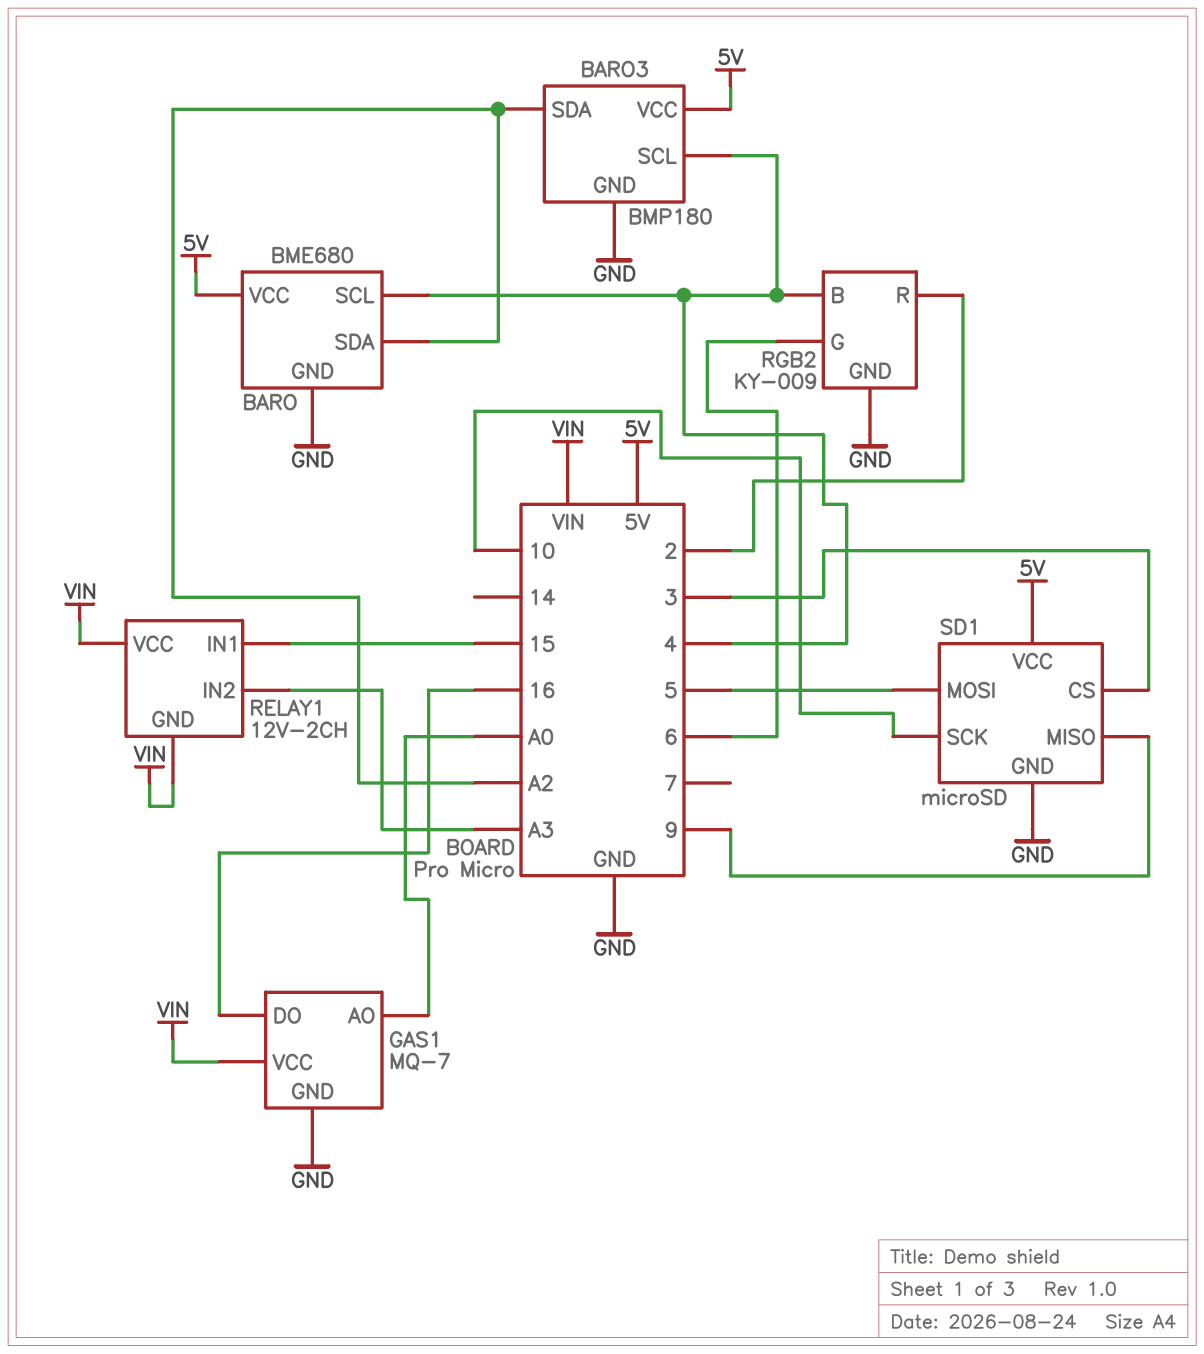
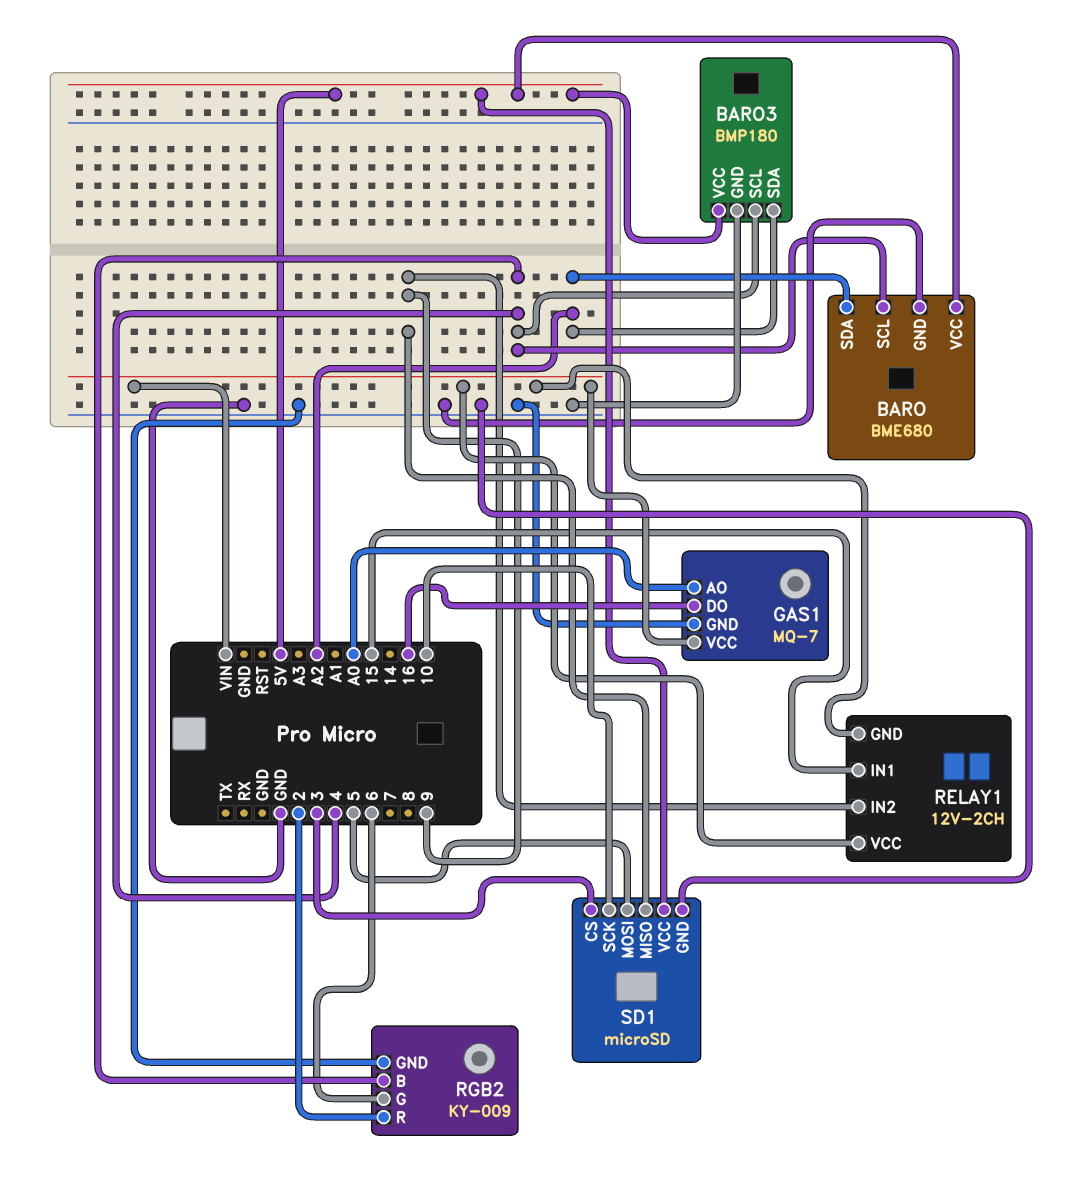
RELAY1 pin IN2: A3 -> 9

